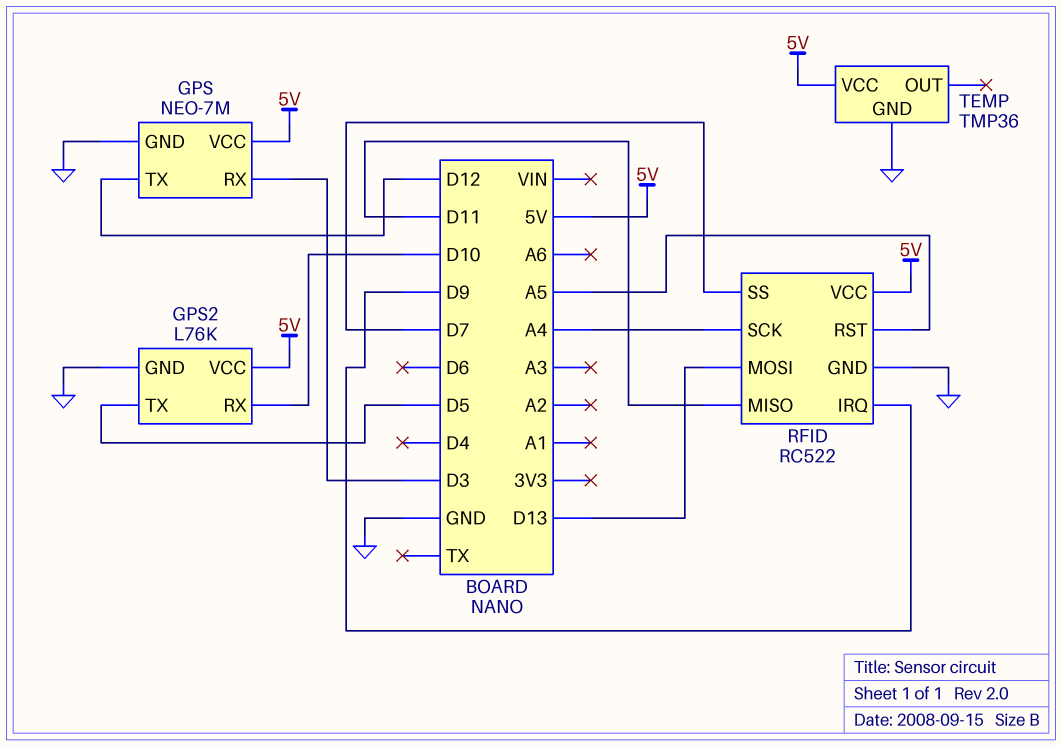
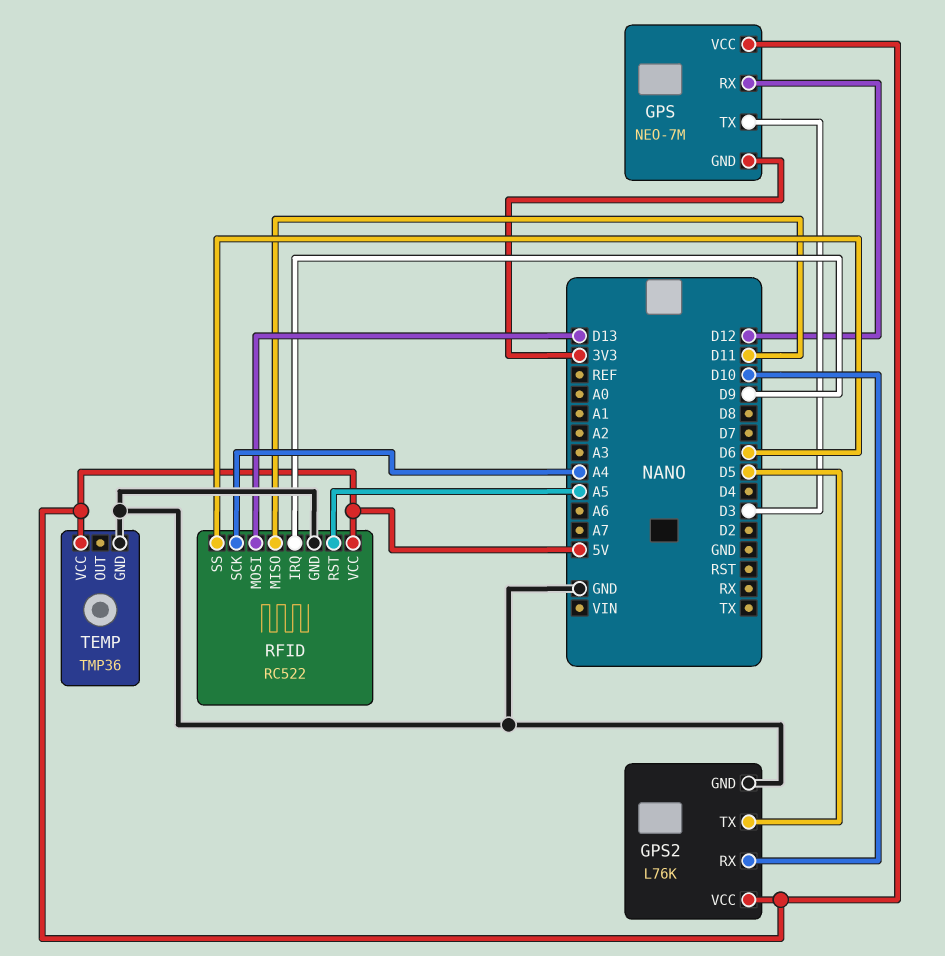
GPS pin GND: GND -> 3V3
GPS pin RX: D3 -> D12
GPS pin TX: D12 -> D3
RFID pin SS: D7 -> D6

